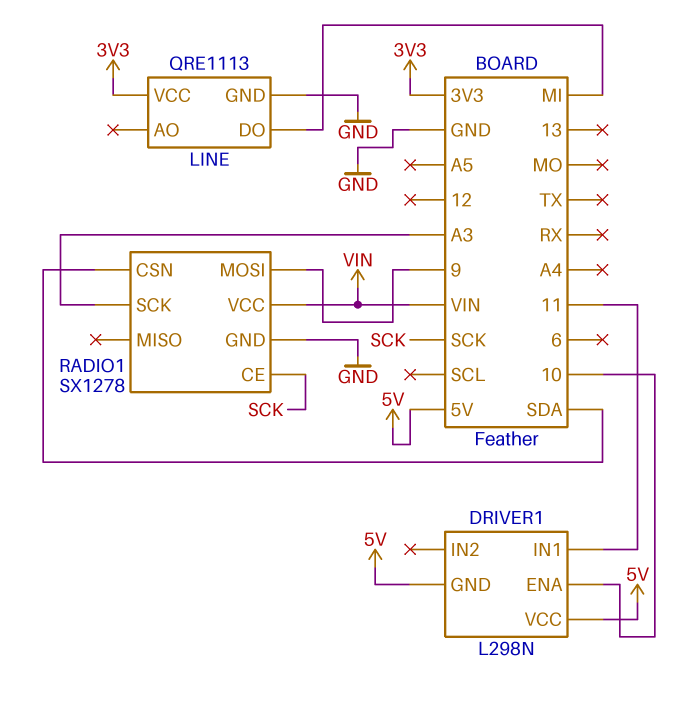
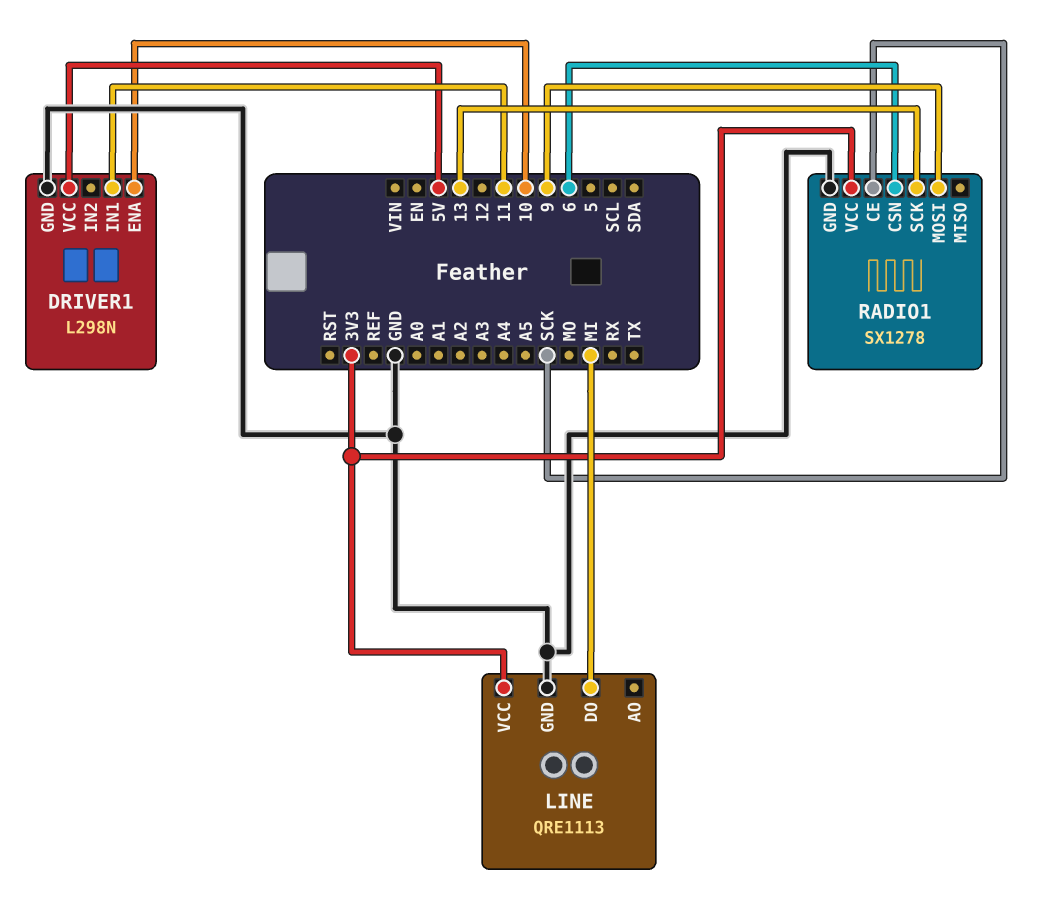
DRIVER1 pin GND: 5V -> GND
RADIO1 pin CSN: SDA -> 6
RADIO1 pin SCK: A3 -> 13
RADIO1 pin VCC: VIN -> 3V3

